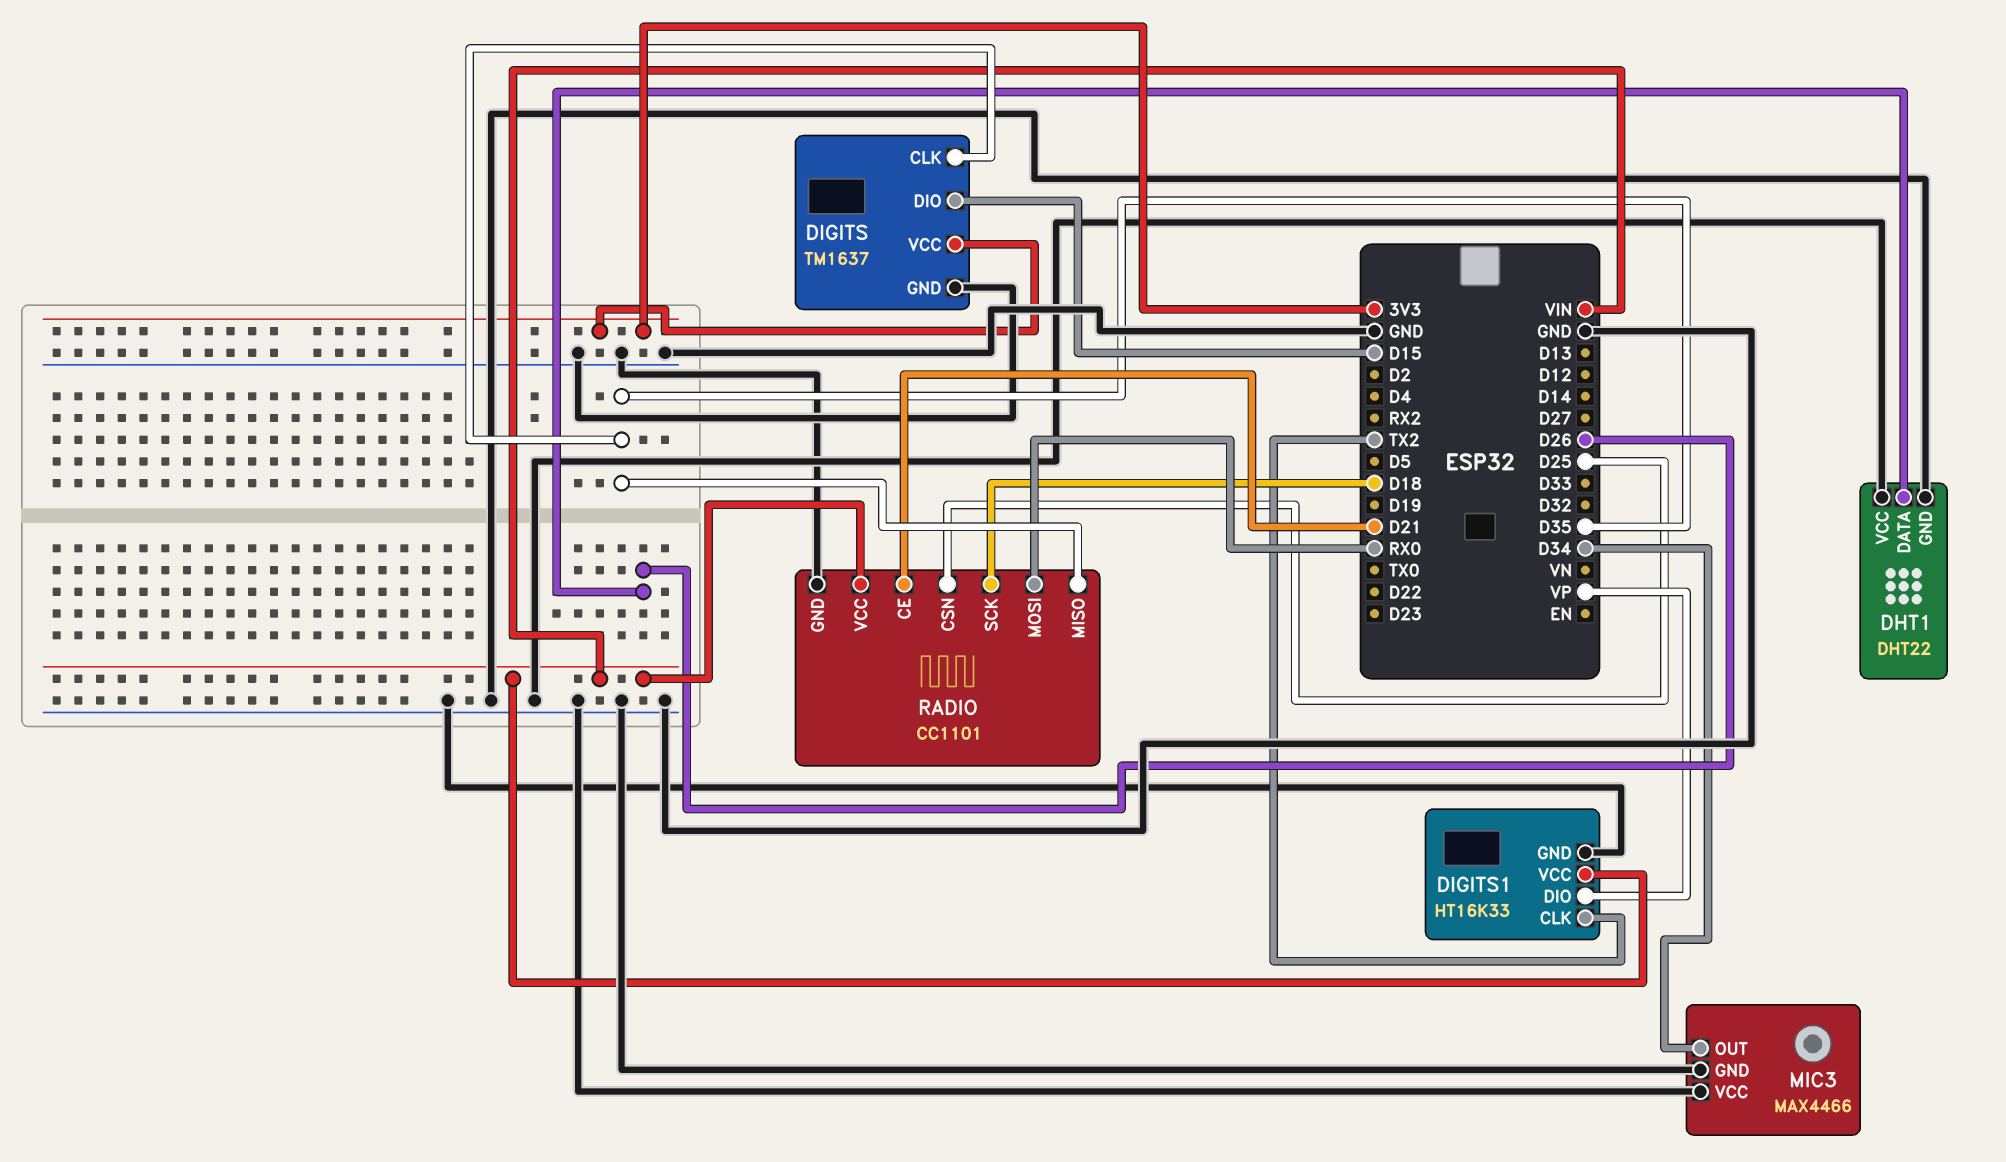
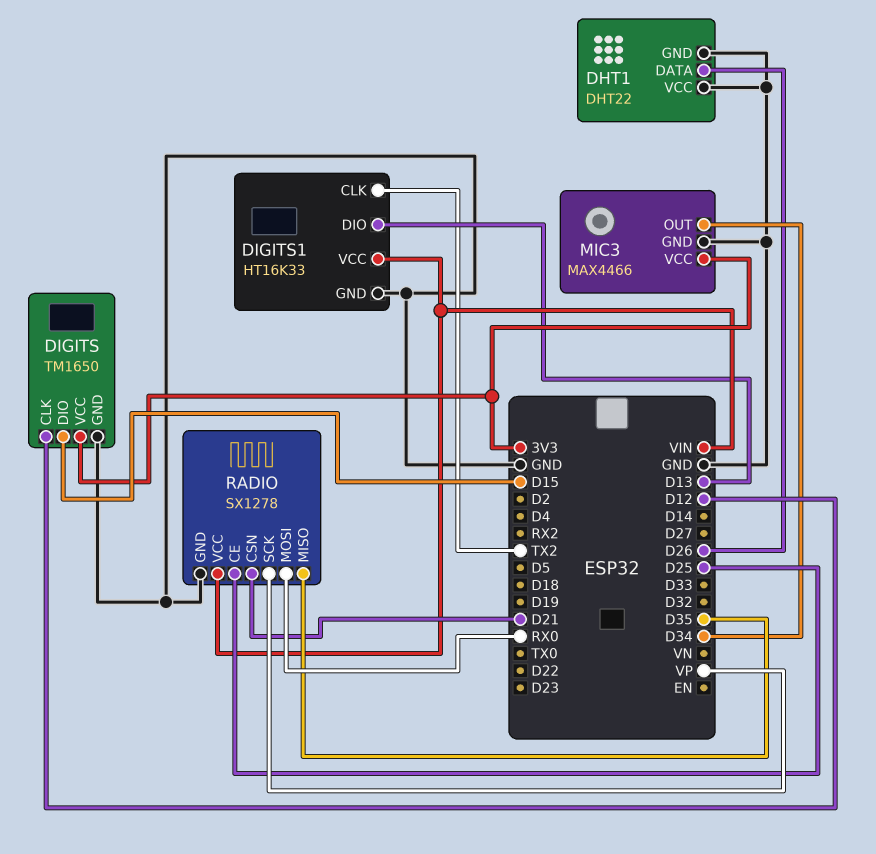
DIGITS: TM1637 -> TM1650
DIGITS pin CLK: D35 -> D12
DIGITS1 pin DIO: VP -> D13
MIC3 pin VCC: GND -> 3V3
RADIO: CC1101 -> SX1278
RADIO pin CE: D21 -> D25
RADIO pin CSN: D25 -> D21
RADIO pin SCK: D18 -> VP

